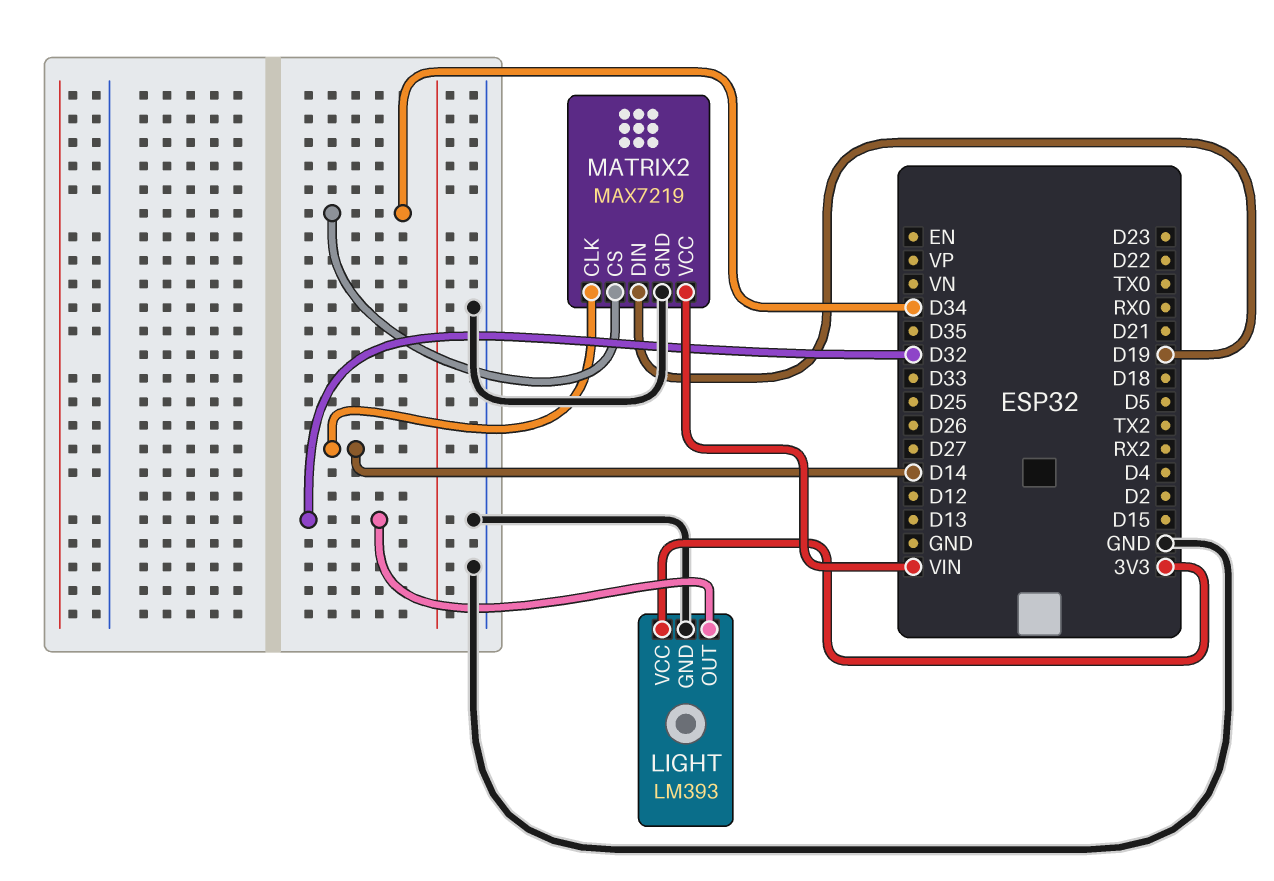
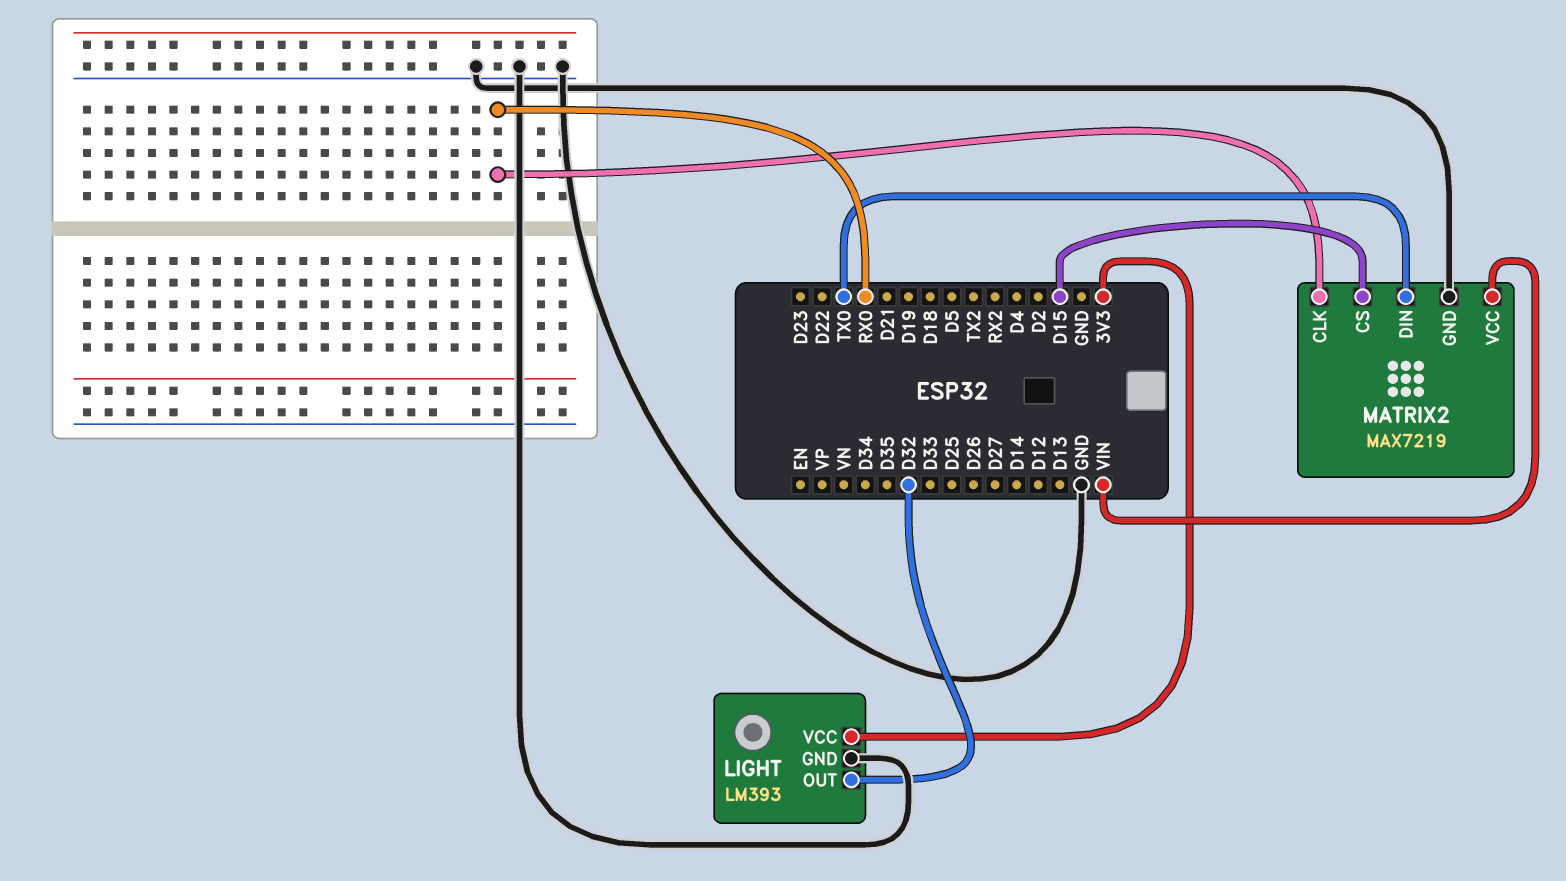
MATRIX2 pin CLK: D14 -> RX0
MATRIX2 pin CS: D34 -> D15
MATRIX2 pin DIN: D19 -> TX0

